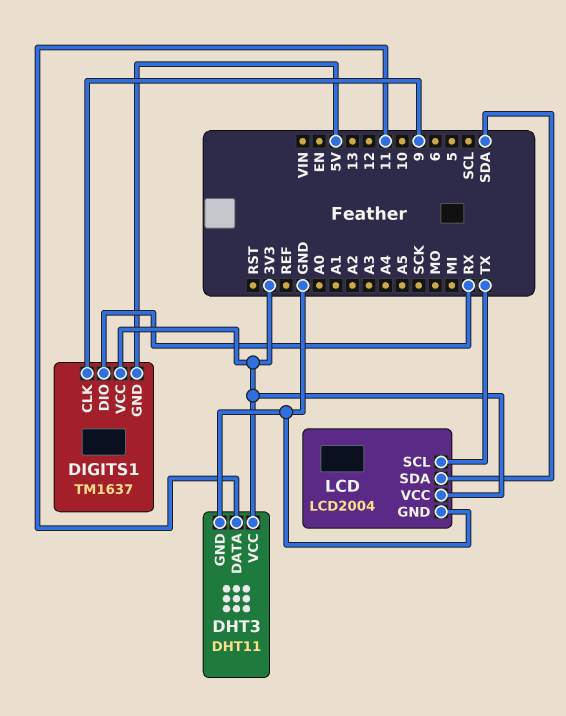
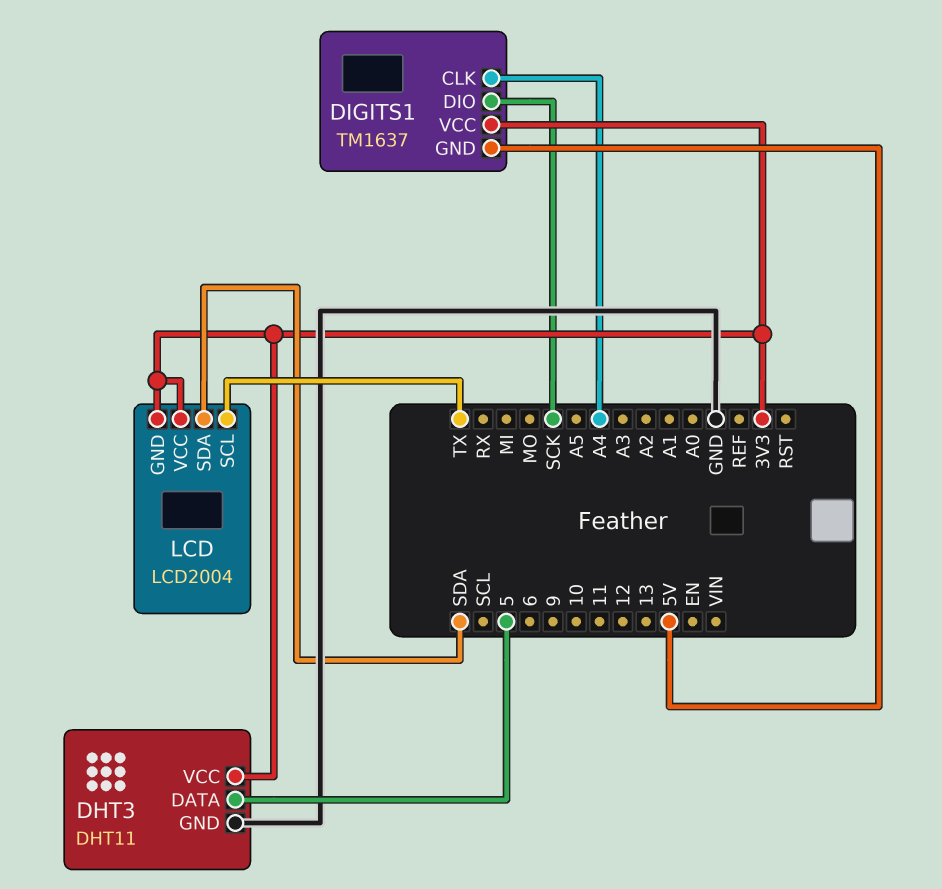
DHT3 pin DATA: 11 -> 5
DIGITS1 pin CLK: 9 -> A4
DIGITS1 pin DIO: RX -> SCK
LCD pin GND: GND -> 3V3

